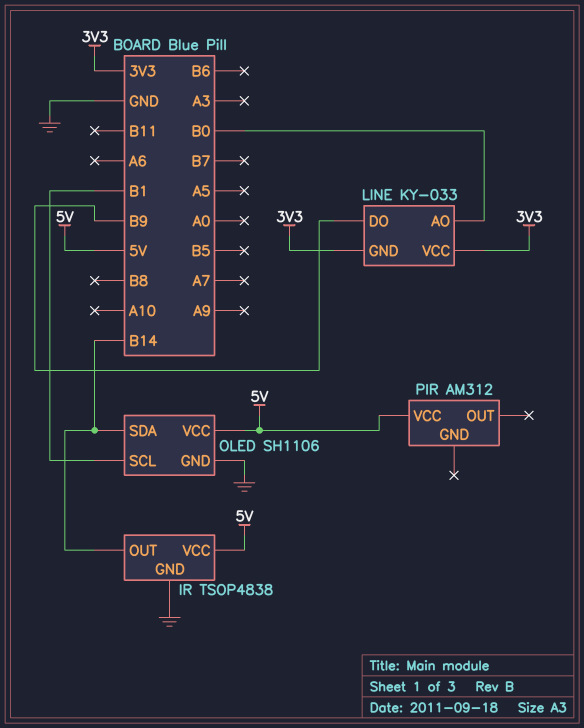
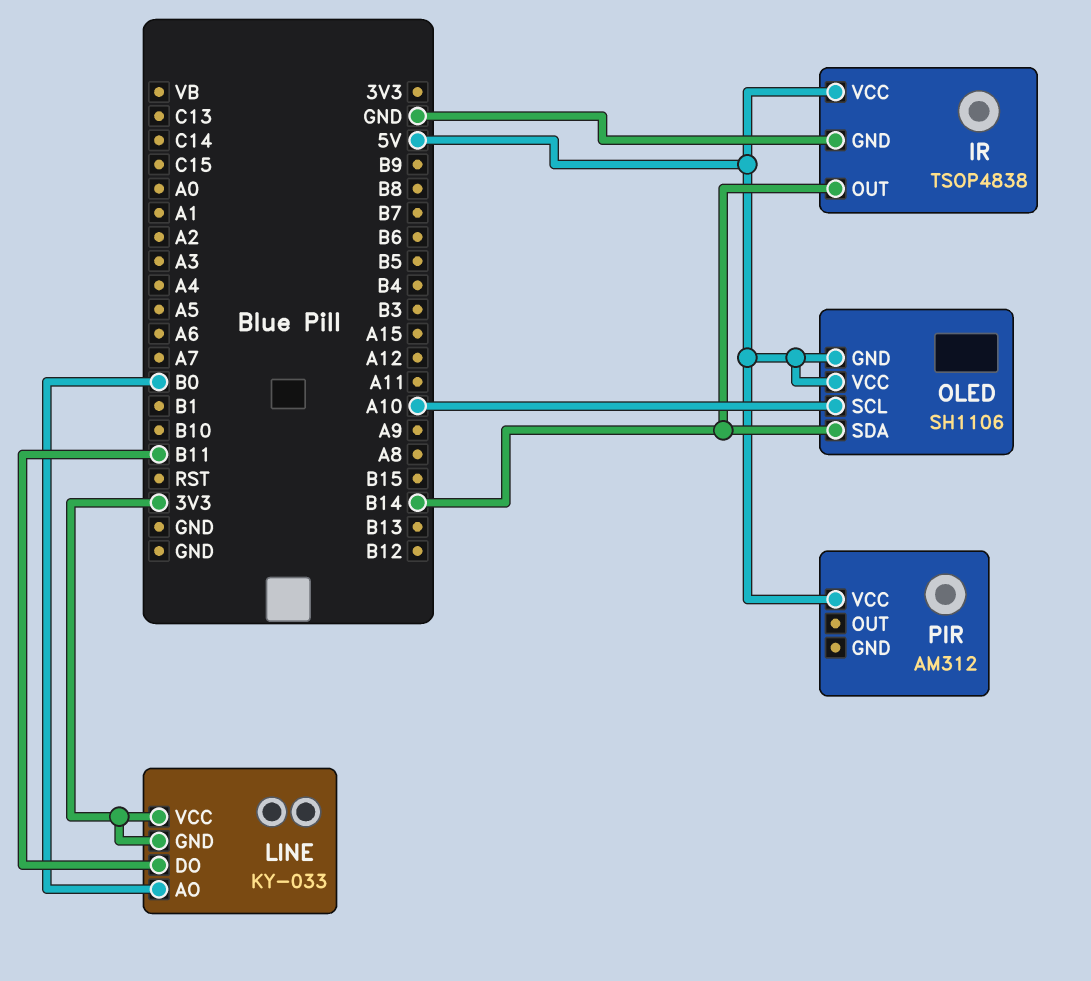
LINE pin DO: B9 -> B11
OLED pin GND: GND -> 5V
OLED pin SCL: B1 -> A10

